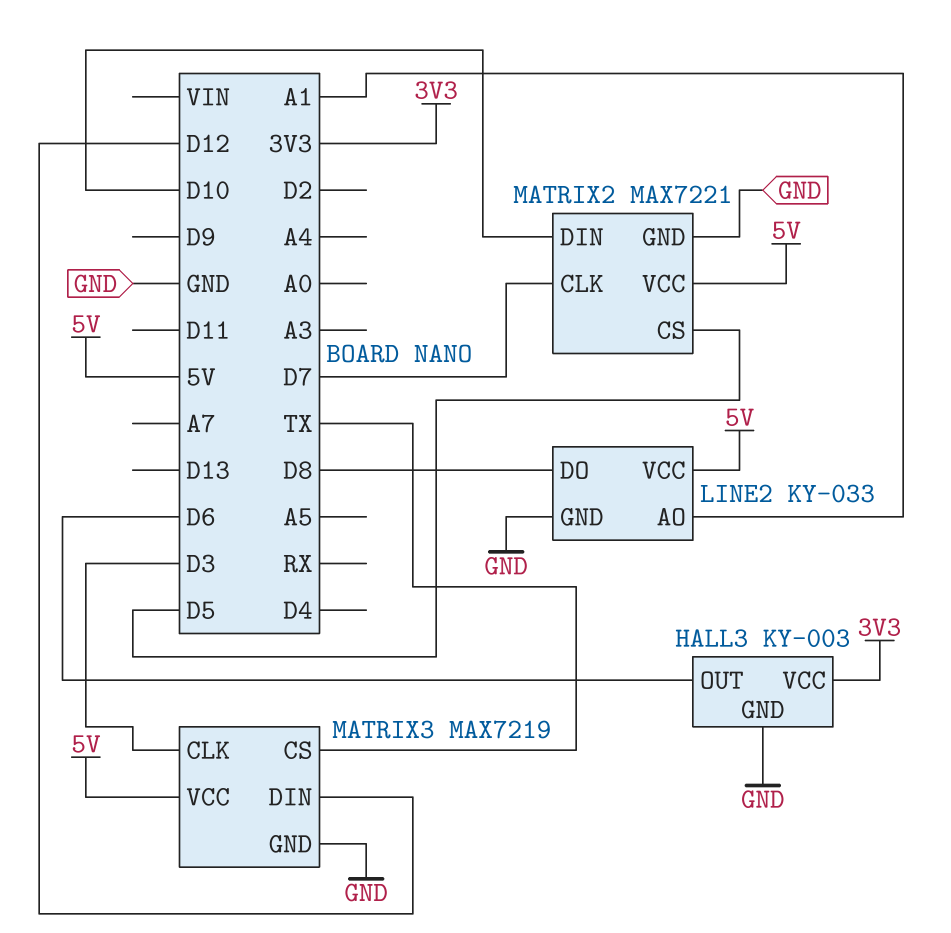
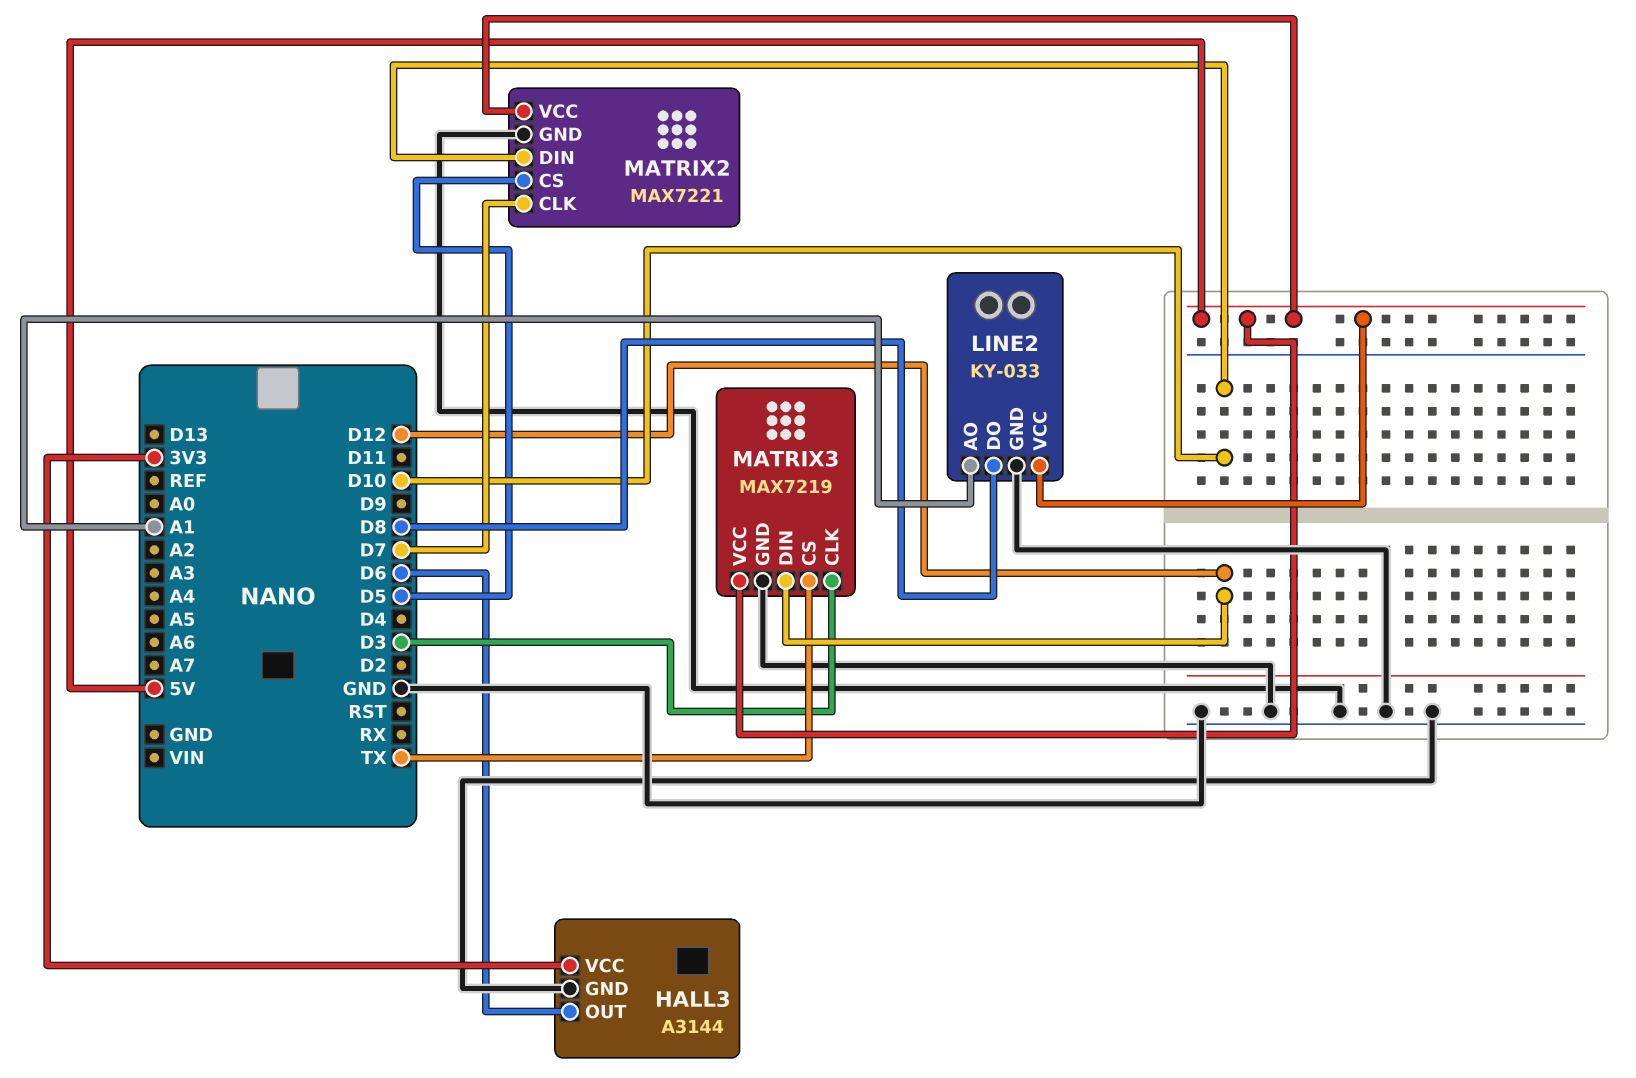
HALL3: KY-003 -> A3144

